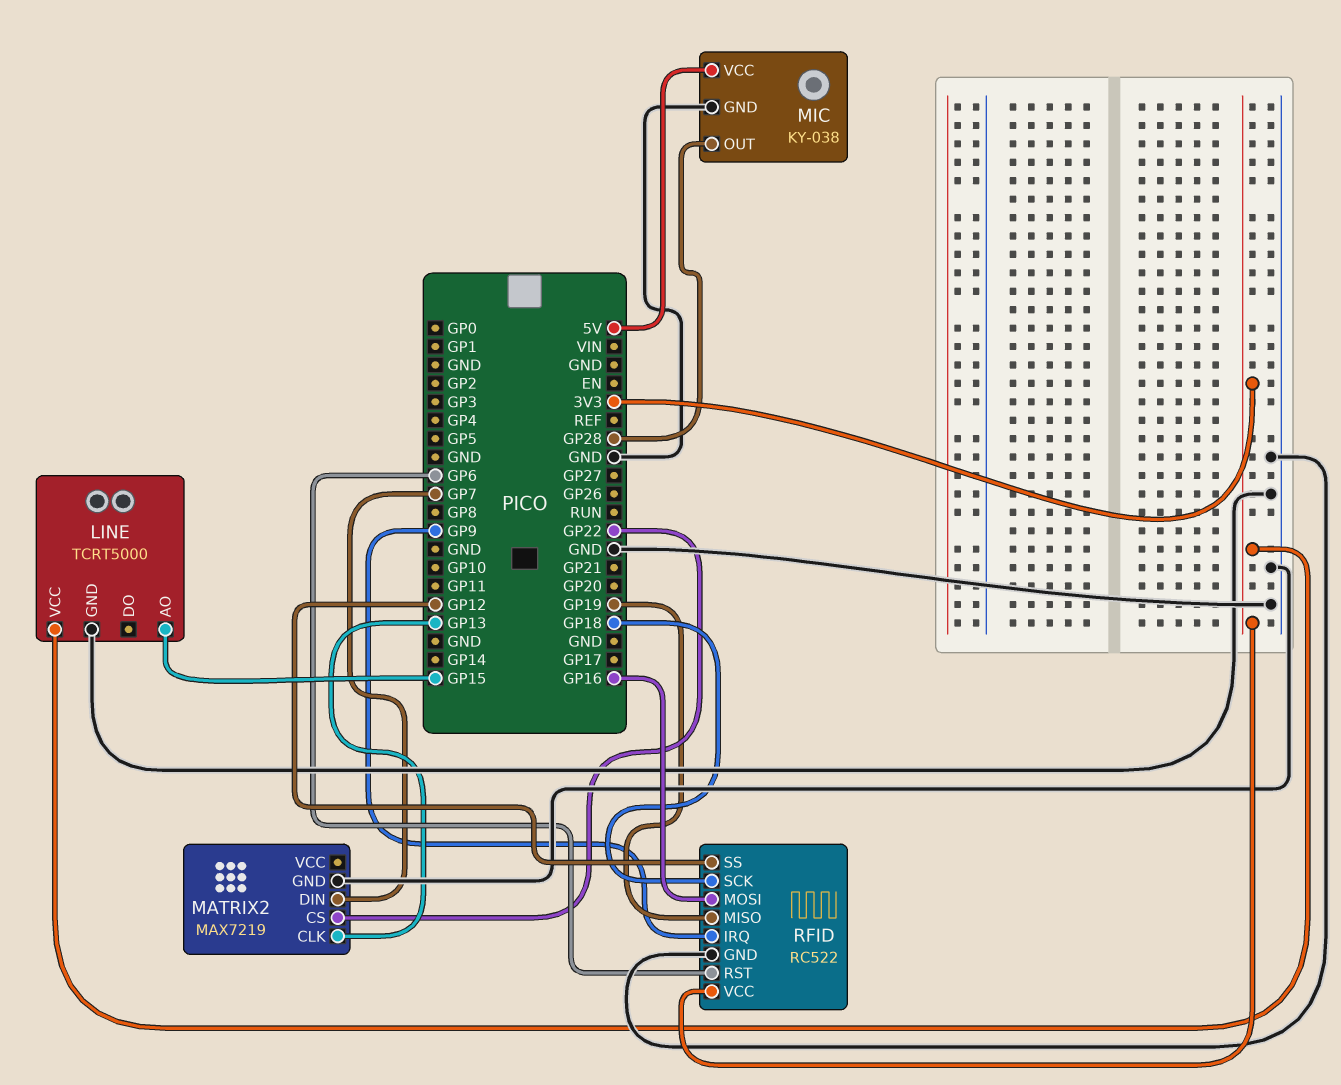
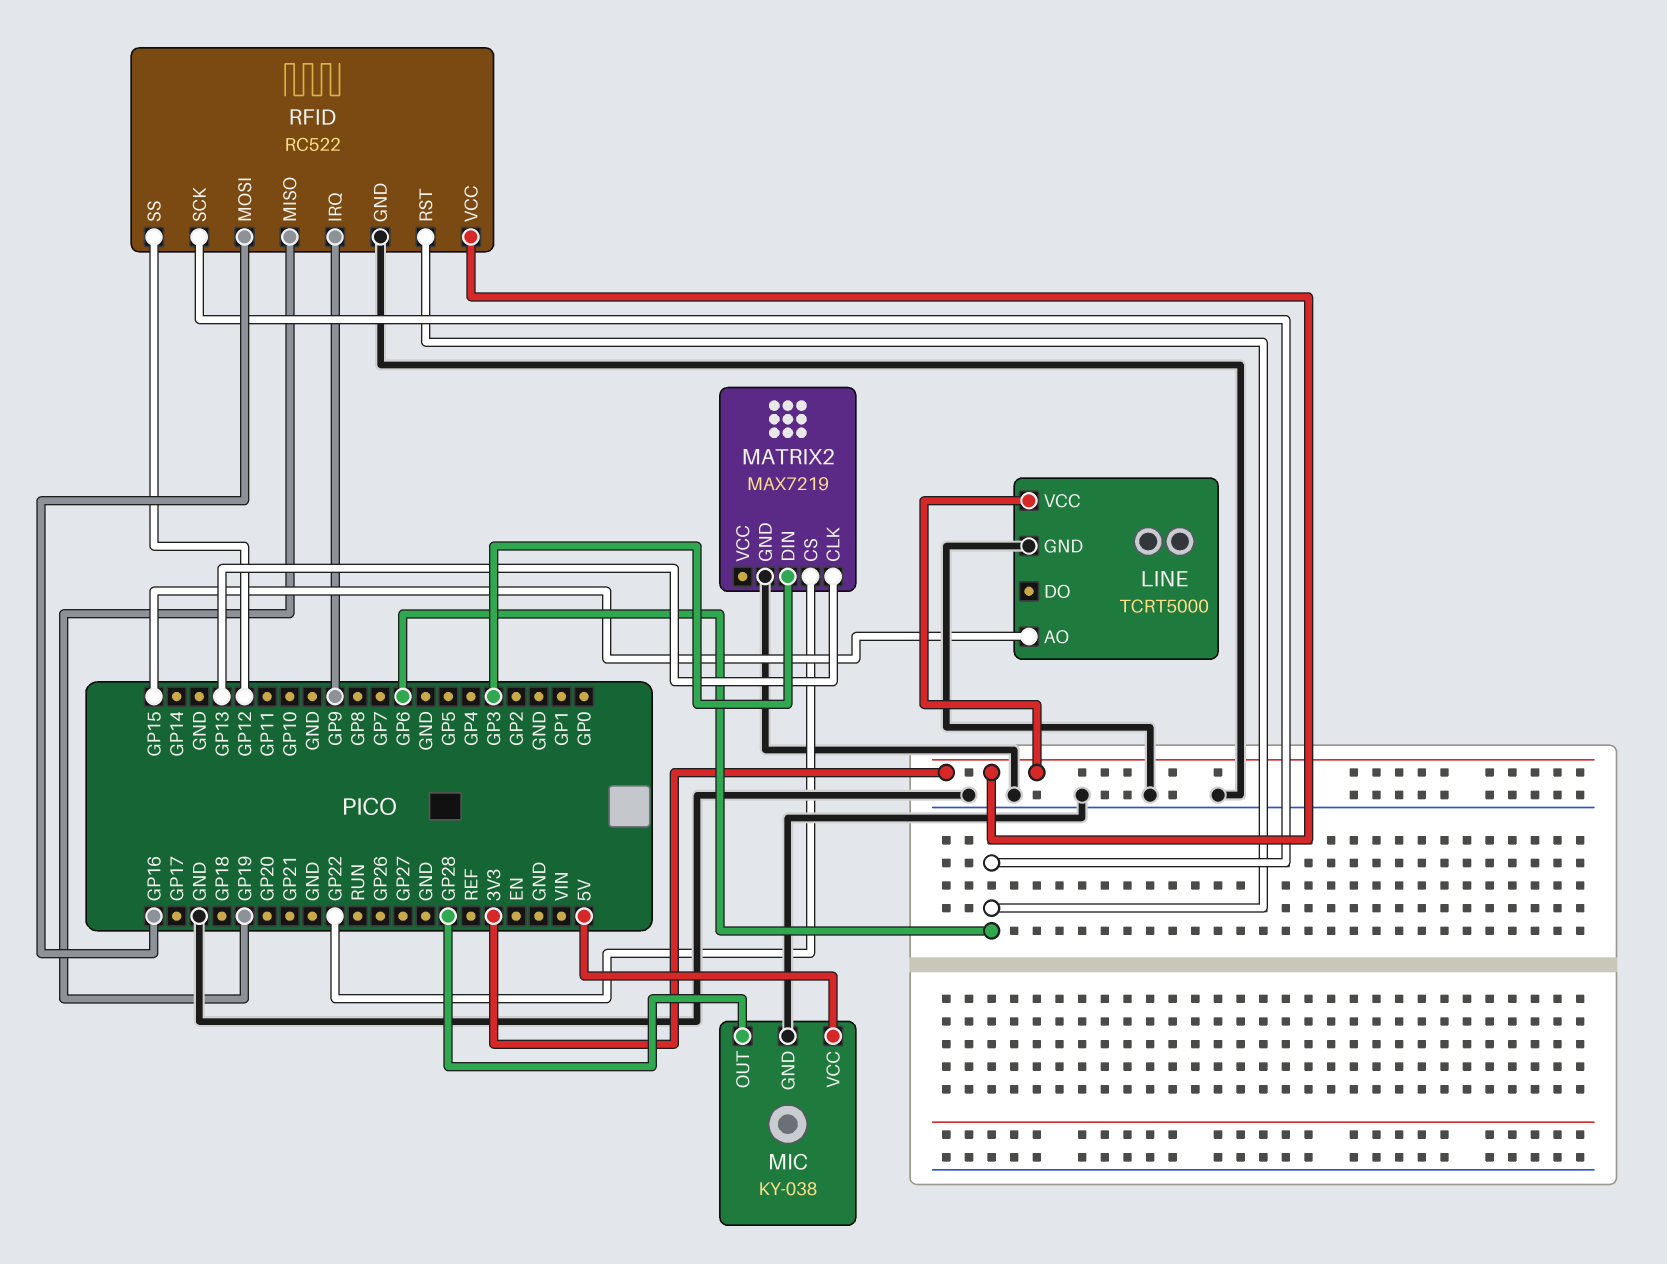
MATRIX2 pin DIN: GP7 -> GP3
RFID pin SCK: GP18 -> GP6

